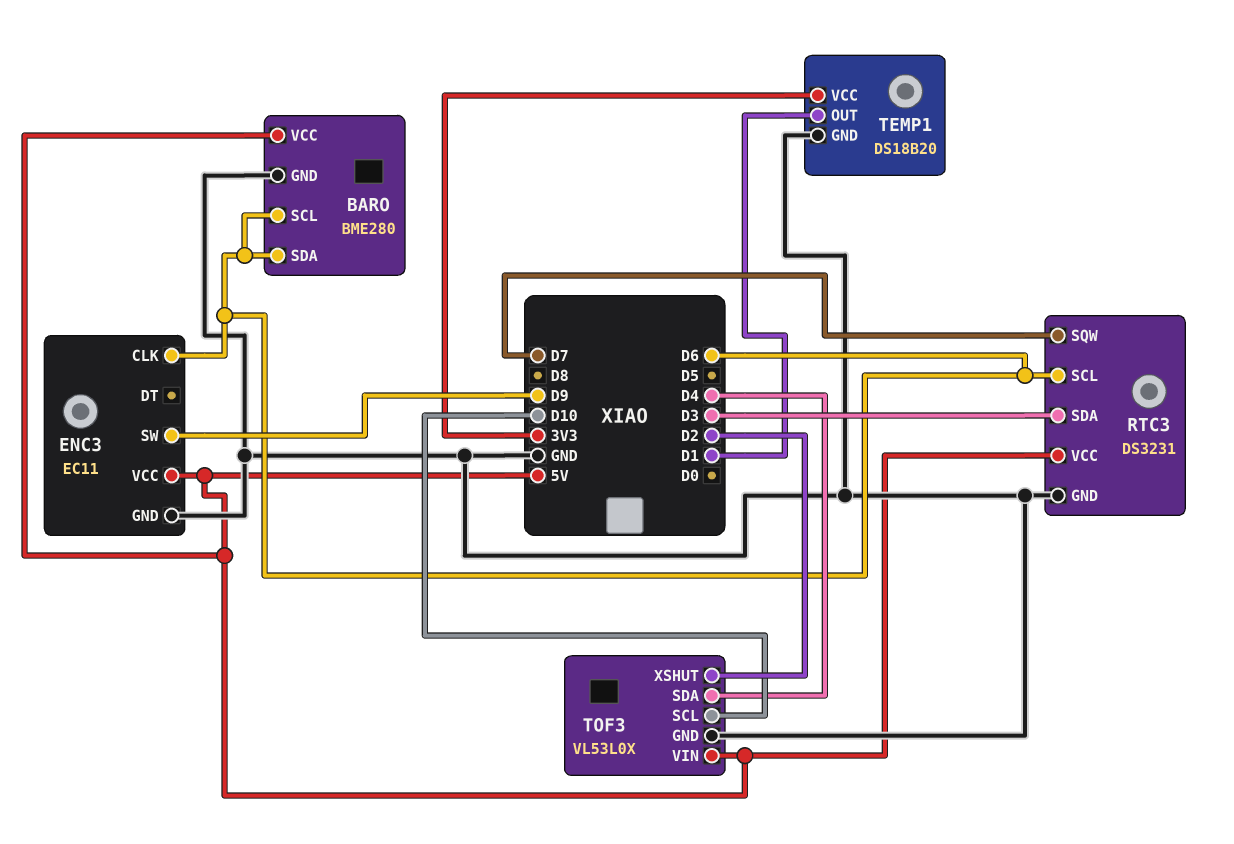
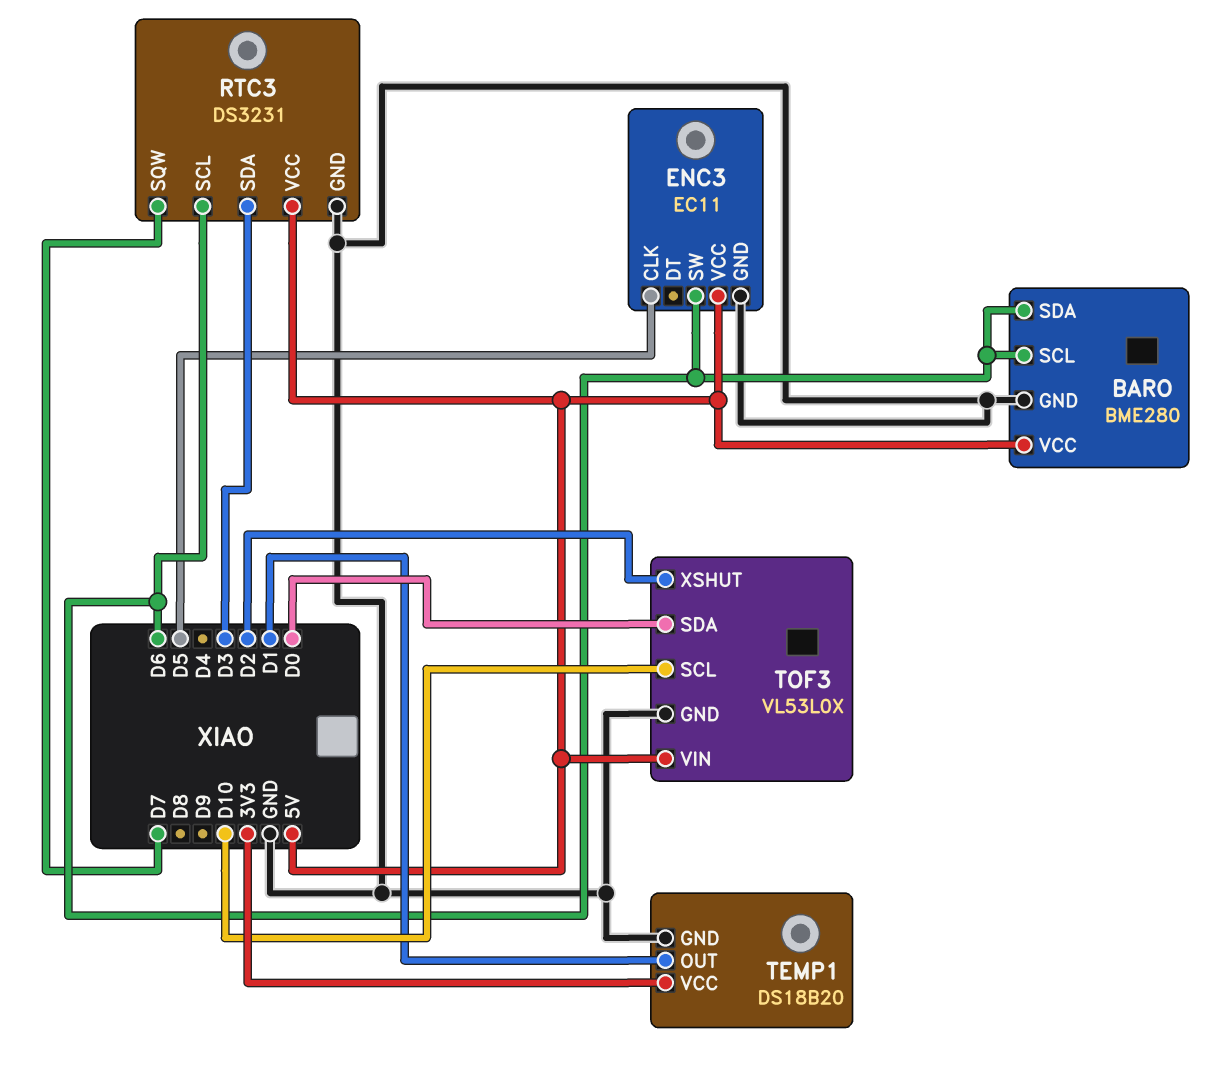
ENC3 pin CLK: D6 -> D5
ENC3 pin SW: D9 -> D6
TOF3 pin SDA: D4 -> D0

